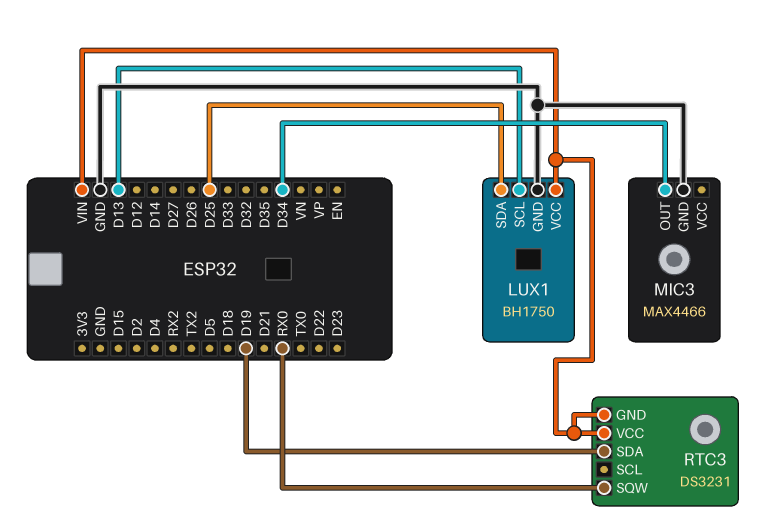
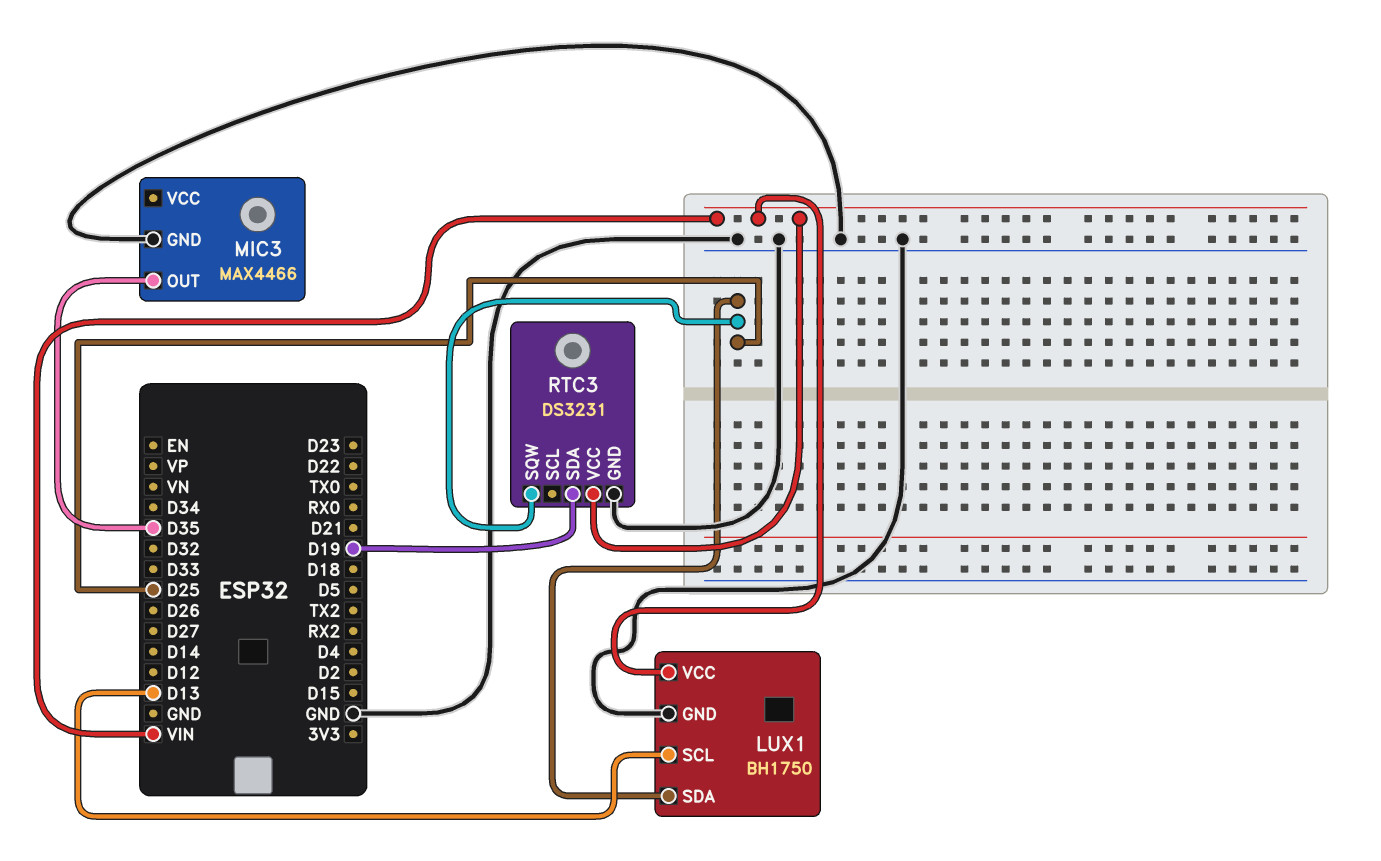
MIC3 pin OUT: D34 -> D35
RTC3 pin GND: VIN -> GND
RTC3 pin SQW: RX0 -> D25

